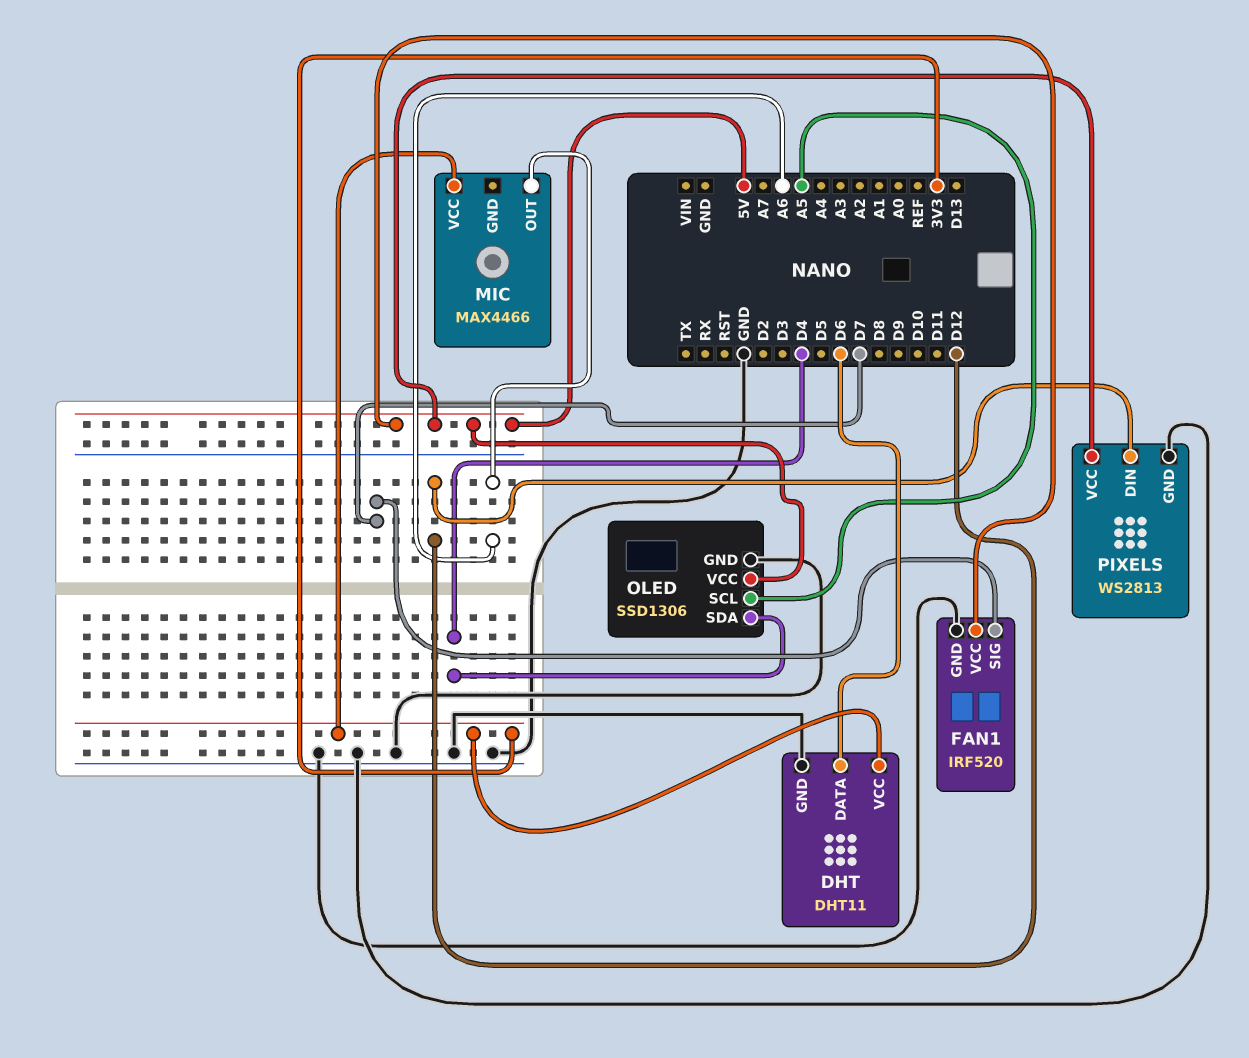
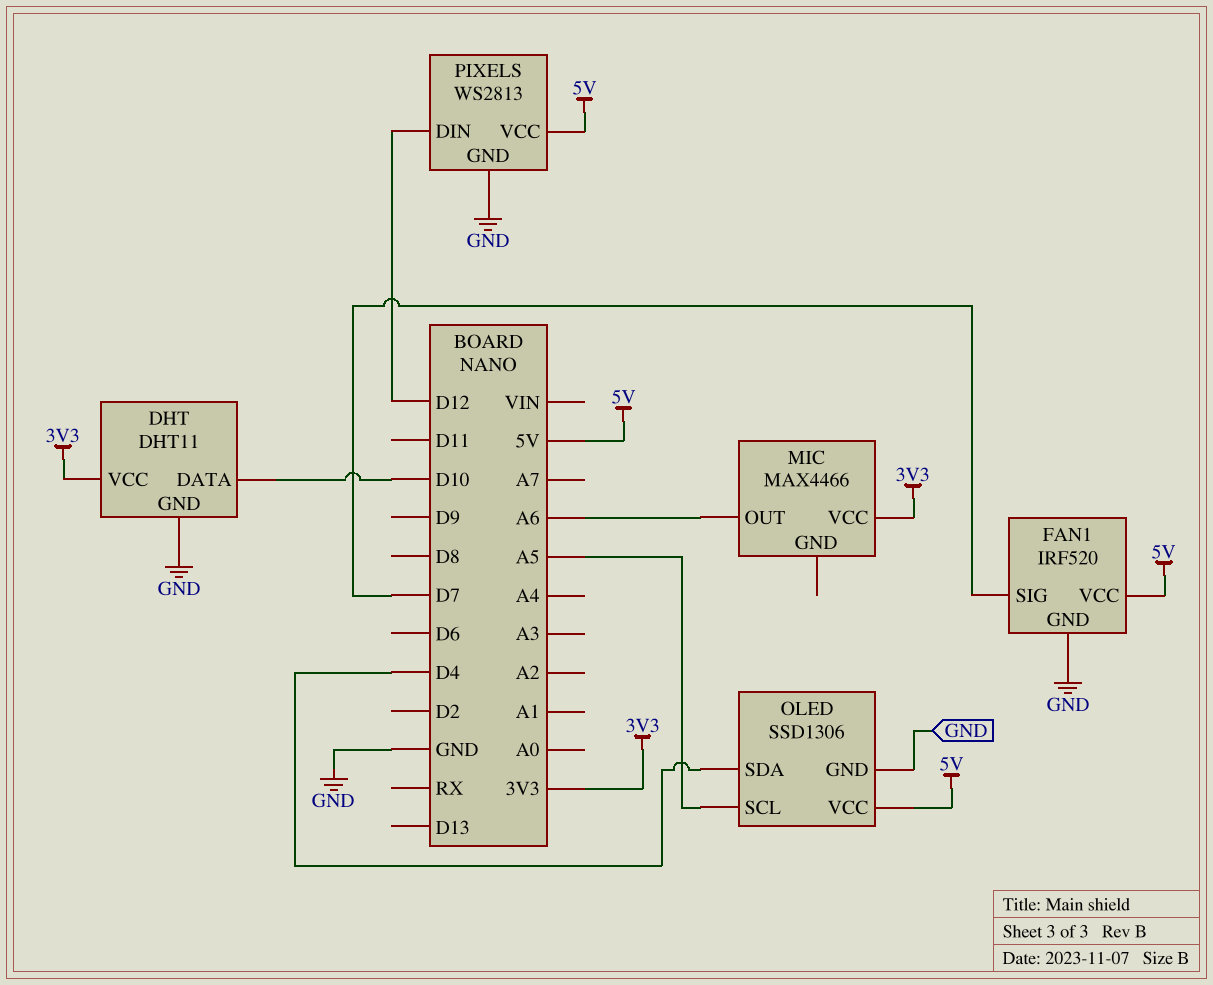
DHT pin DATA: D6 -> D10

